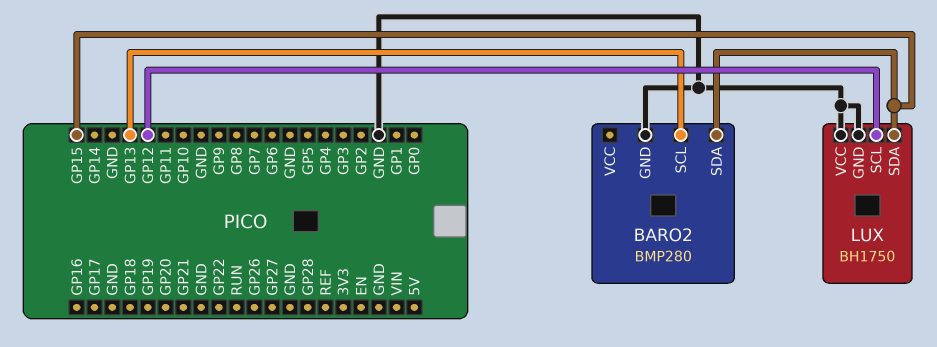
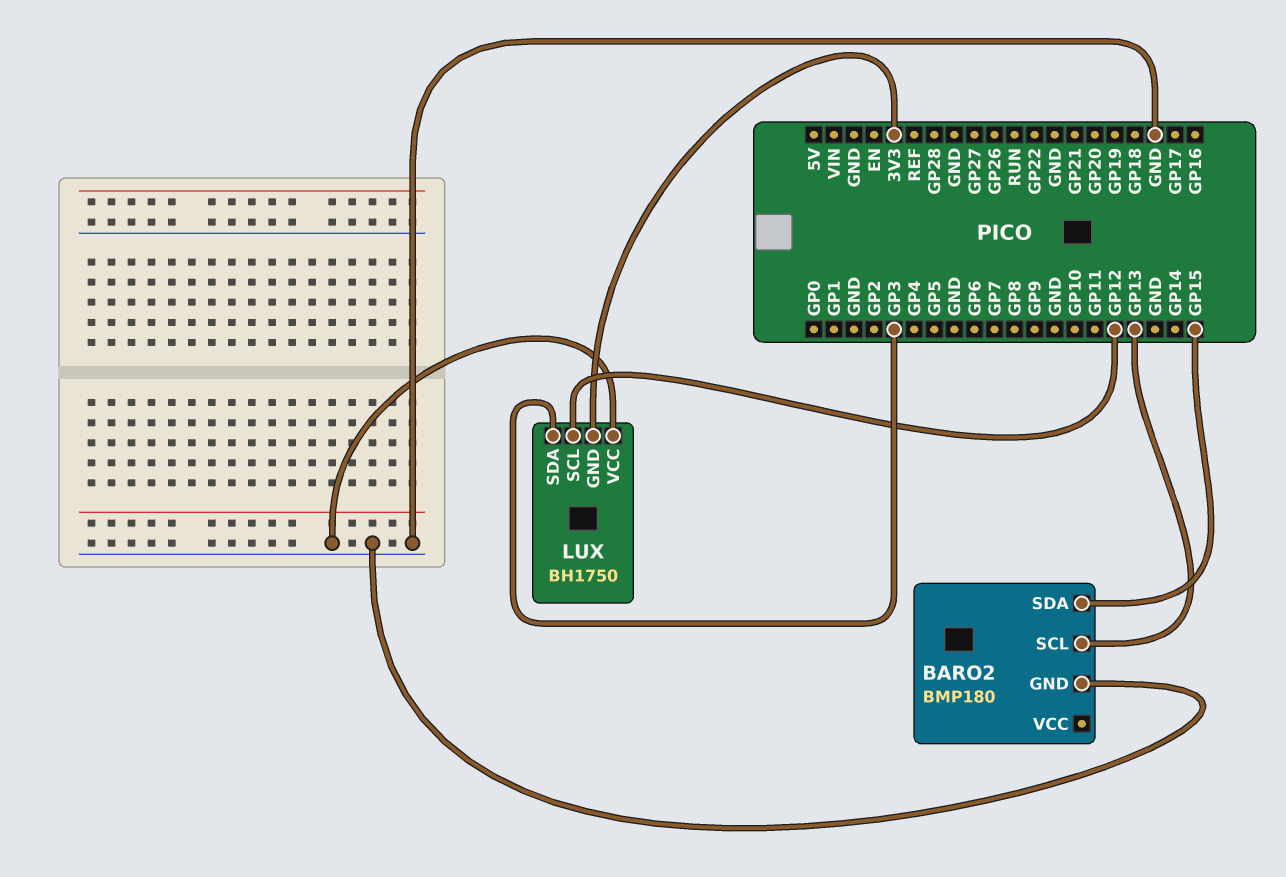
BARO2: BMP280 -> BMP180
LUX pin GND: GND -> 3V3
LUX pin SDA: GP15 -> GP3

